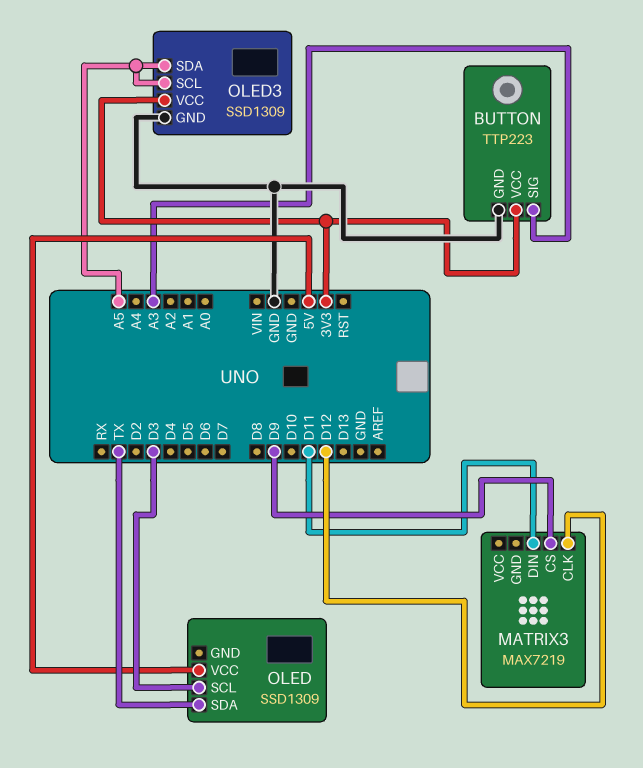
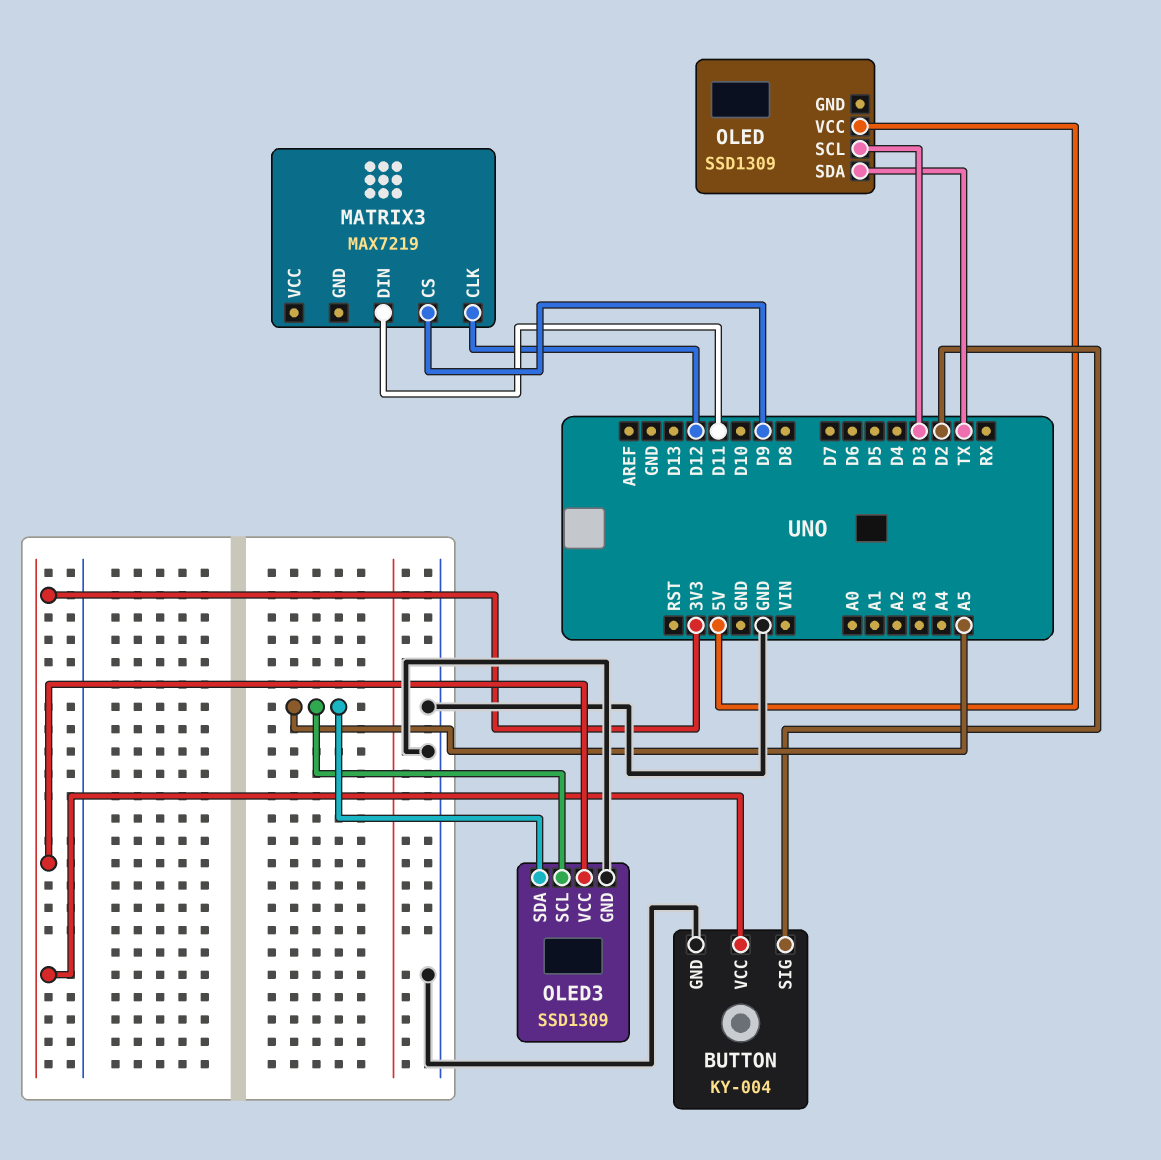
BUTTON: TTP223 -> KY-004
BUTTON pin SIG: A3 -> D2

